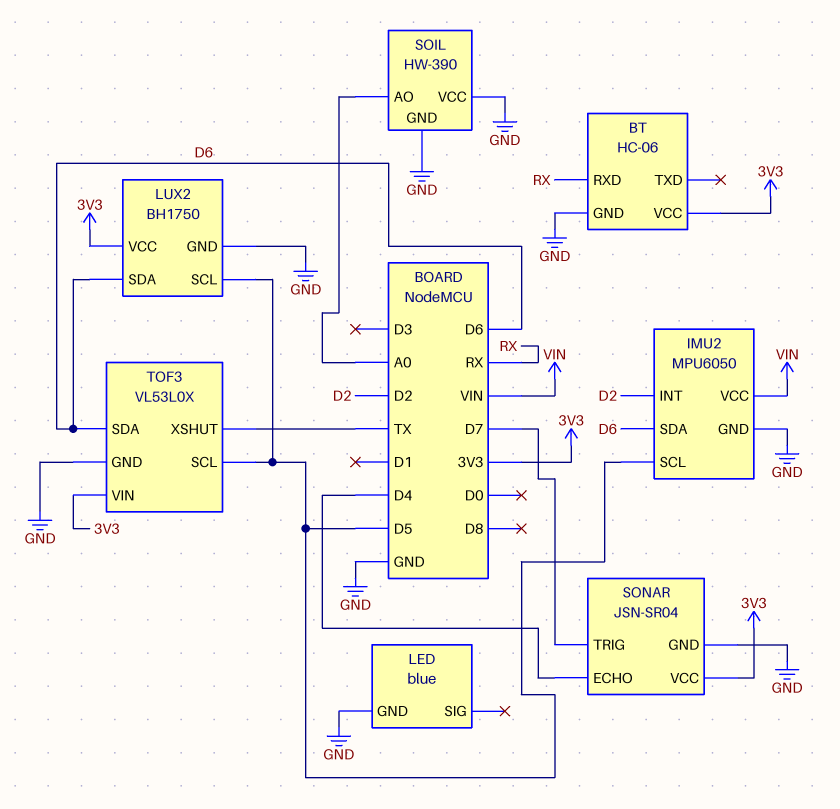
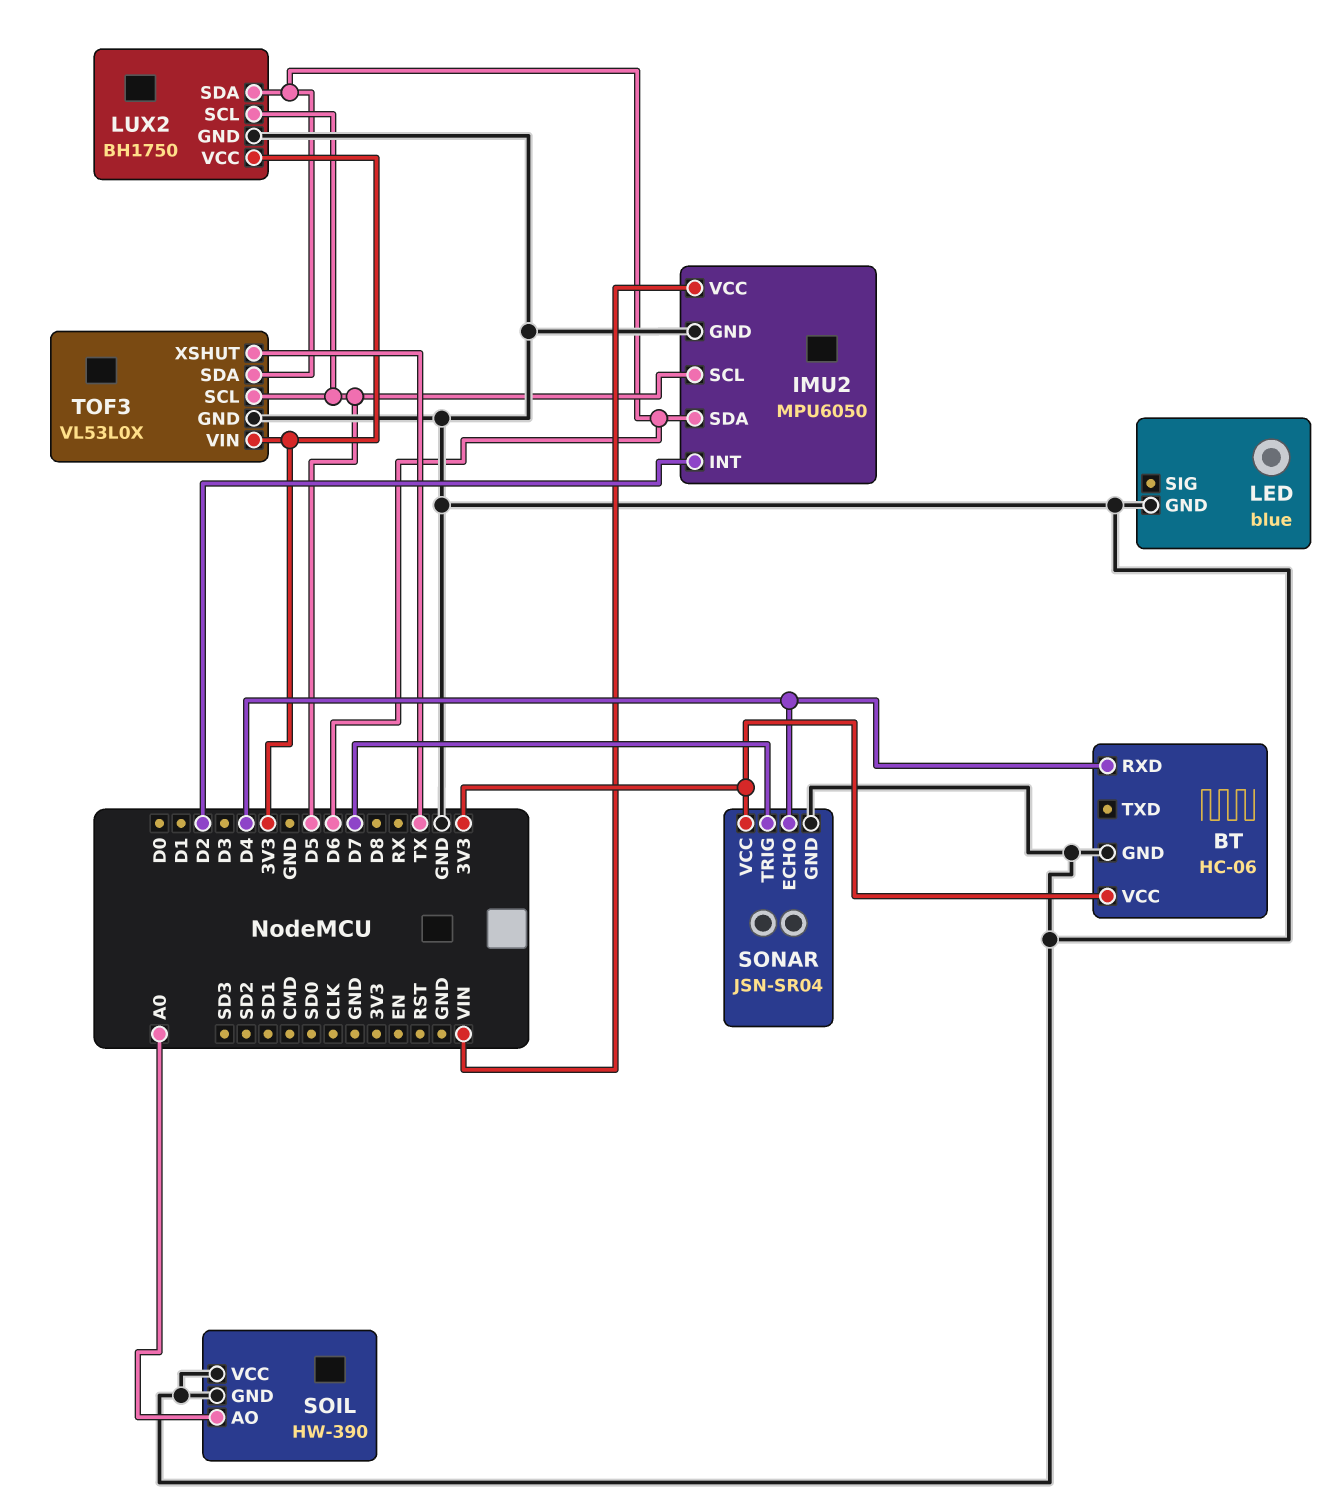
BT pin RXD: RX -> D4

